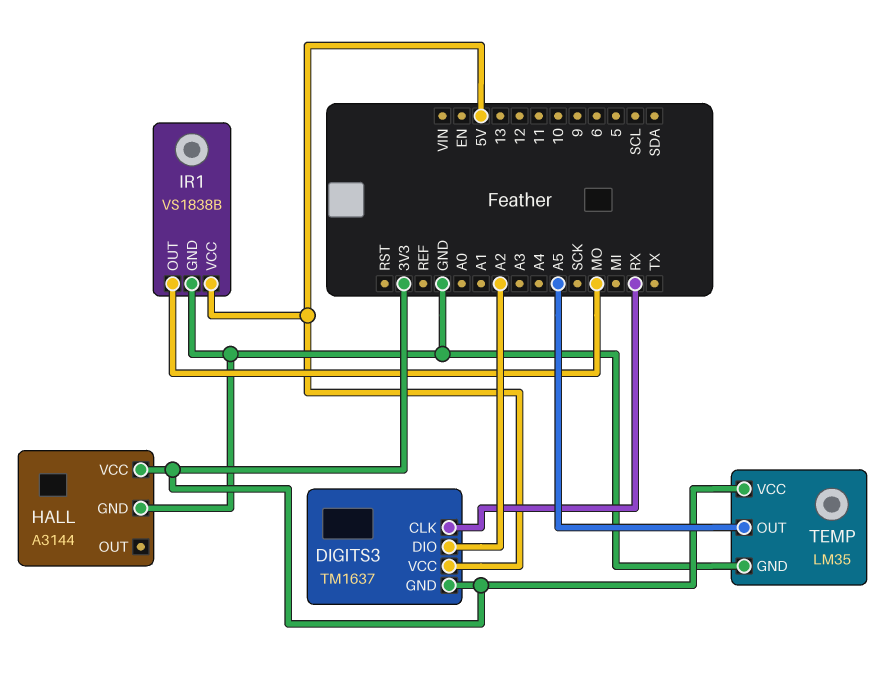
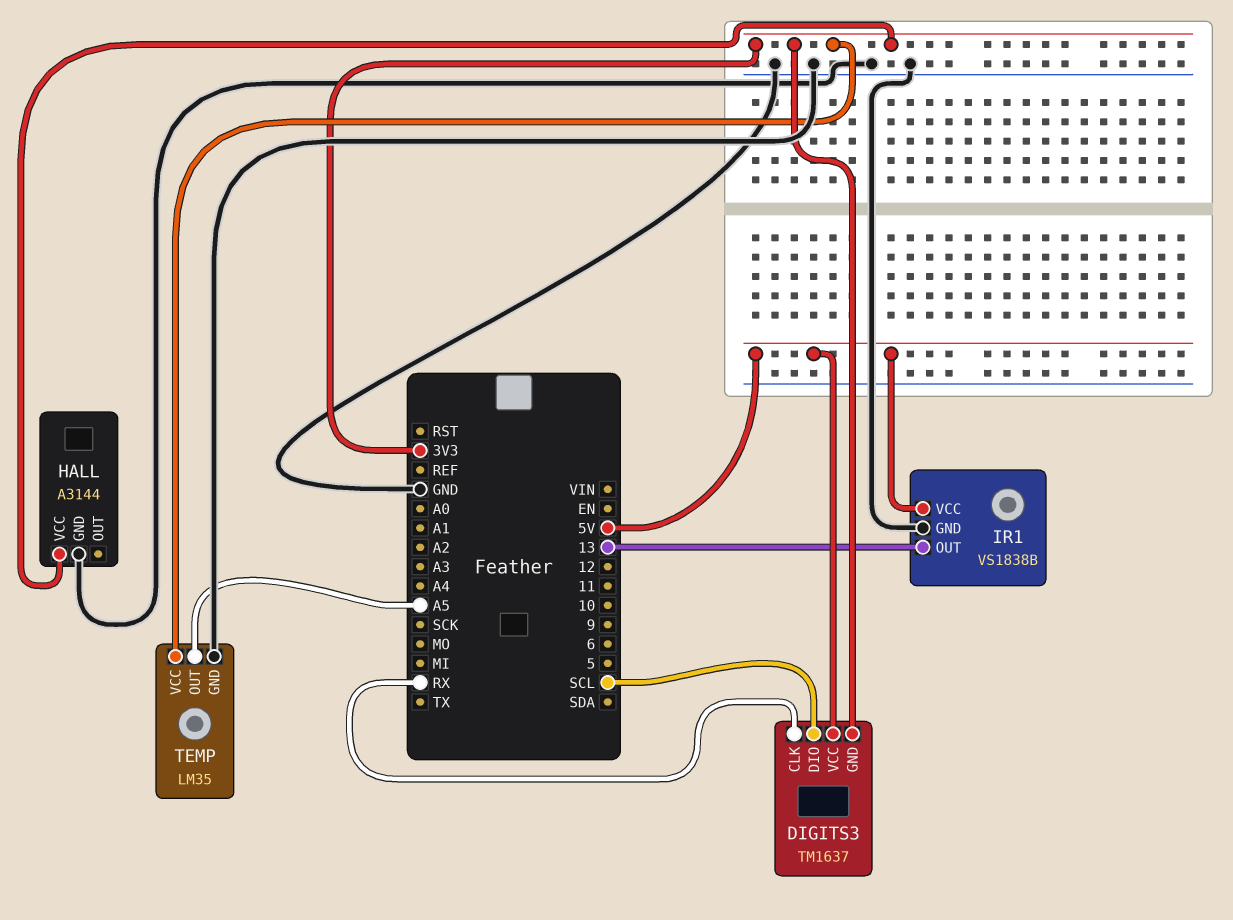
DIGITS3 pin DIO: A2 -> SCL
IR1 pin OUT: MO -> 13

